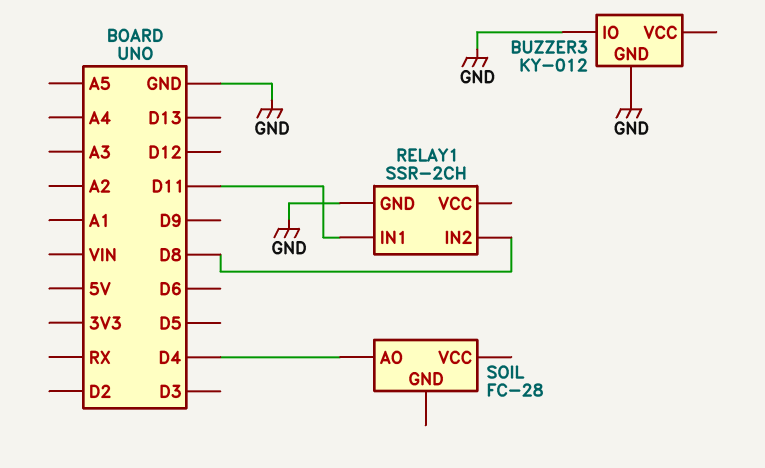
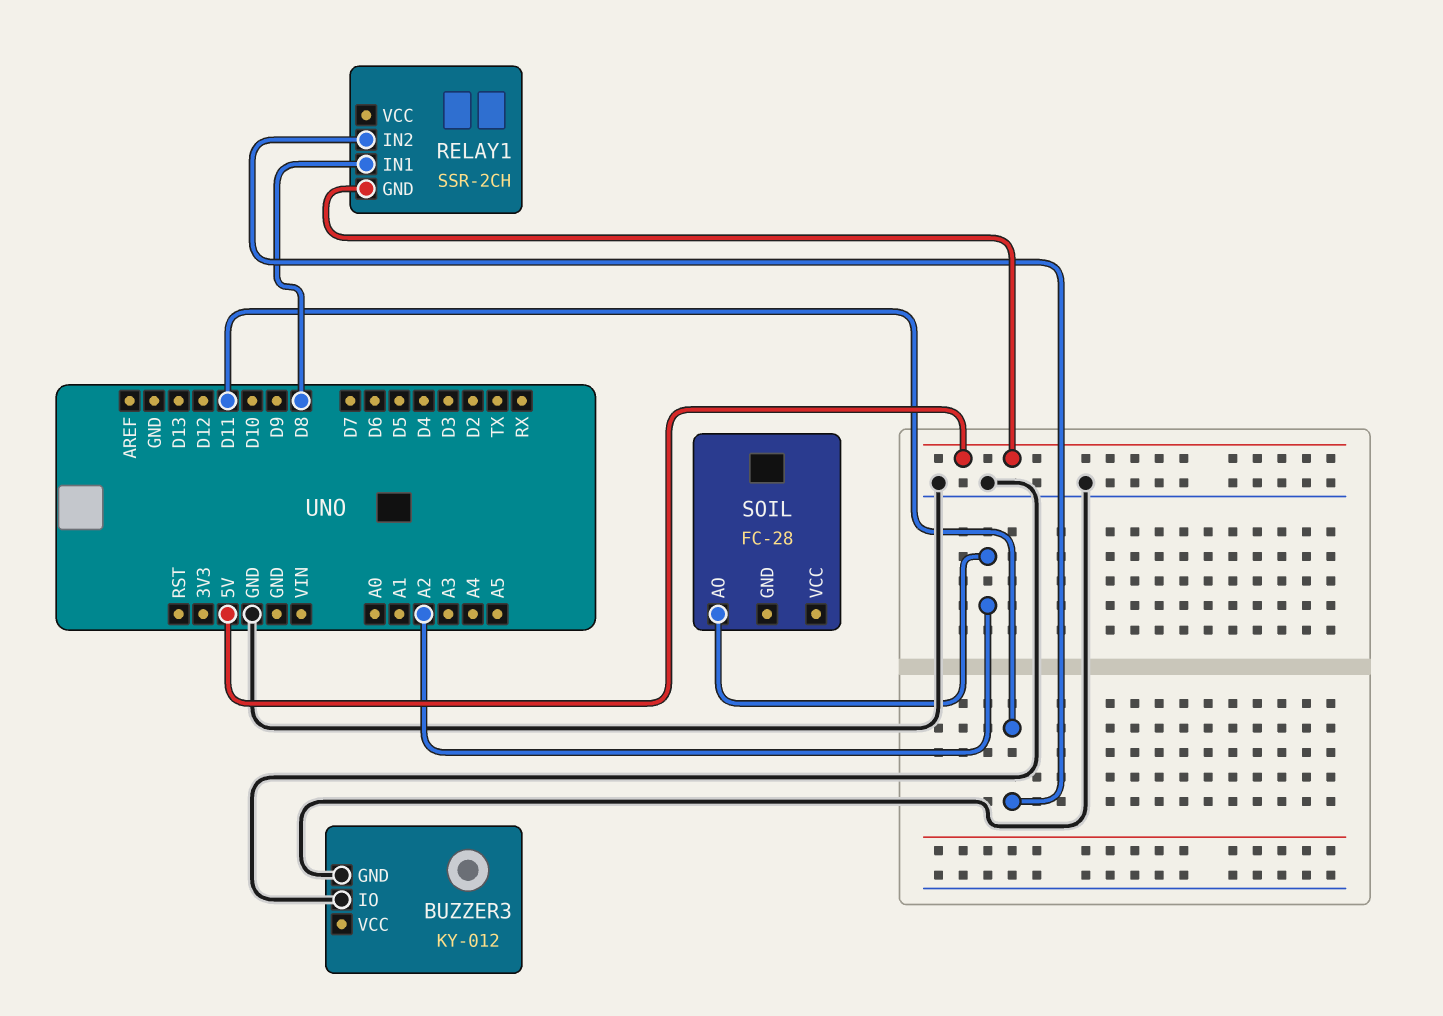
RELAY1 pin GND: GND -> 5V
RELAY1 pin IN1: D11 -> D8
RELAY1 pin IN2: D8 -> D11
SOIL pin AO: D4 -> A2

